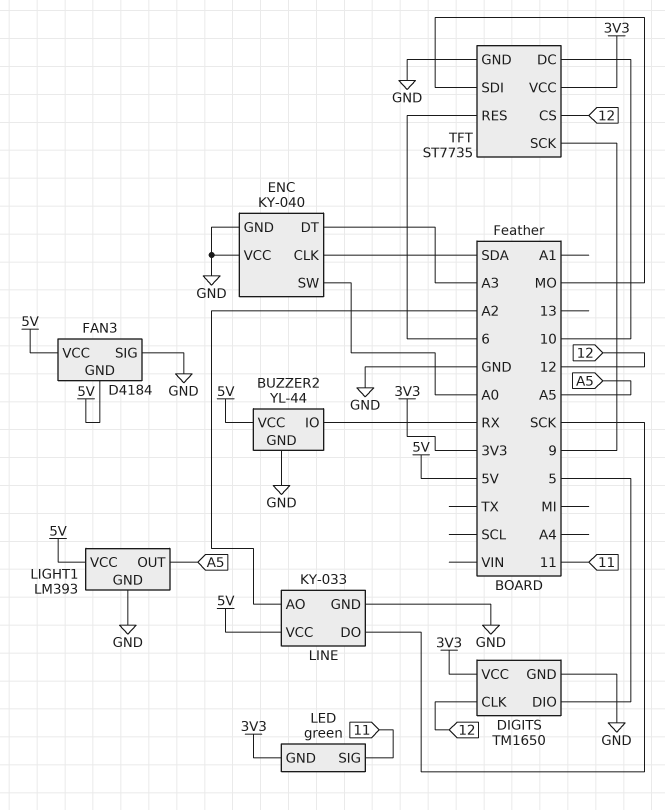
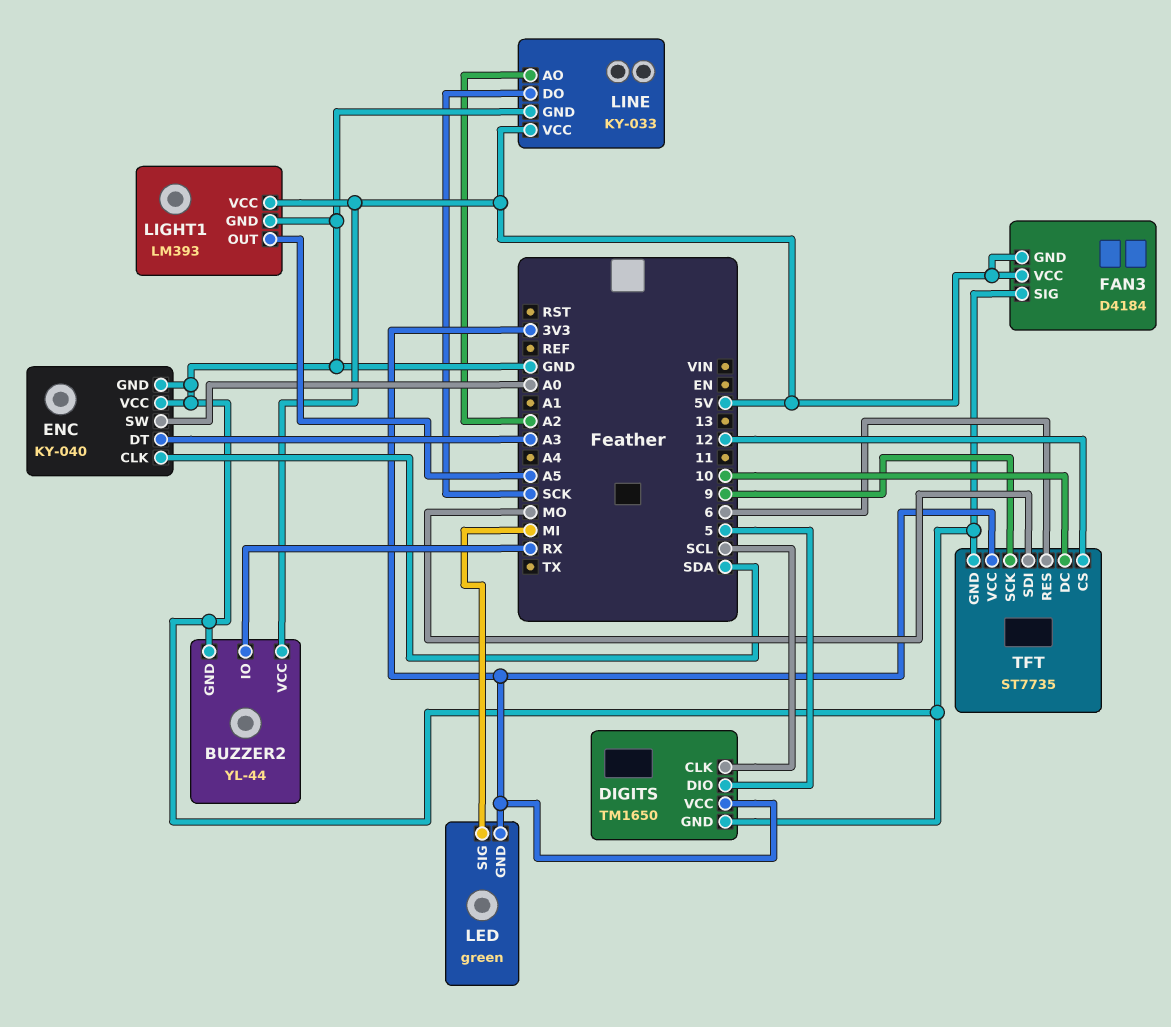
DIGITS pin CLK: 12 -> SCL
LED pin SIG: 11 -> MI

